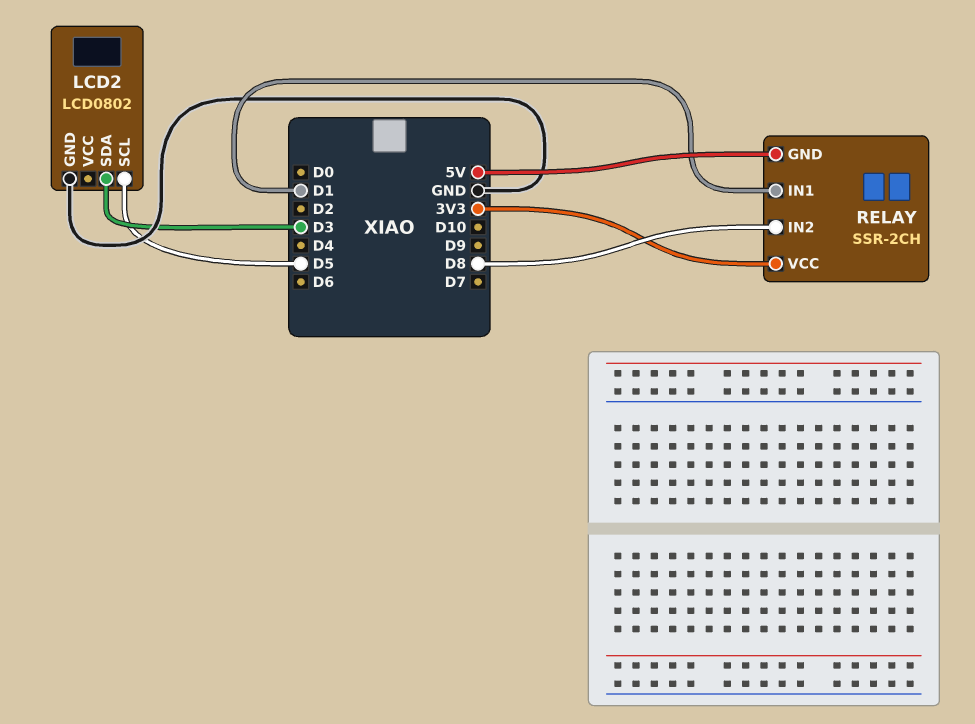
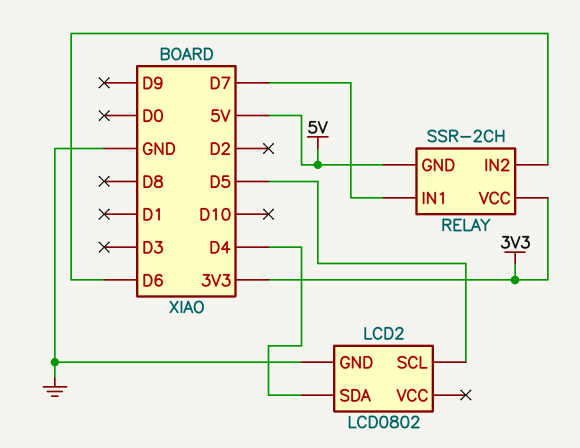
LCD2 pin SDA: D3 -> D4
RELAY pin IN1: D1 -> D7
RELAY pin IN2: D8 -> D6

